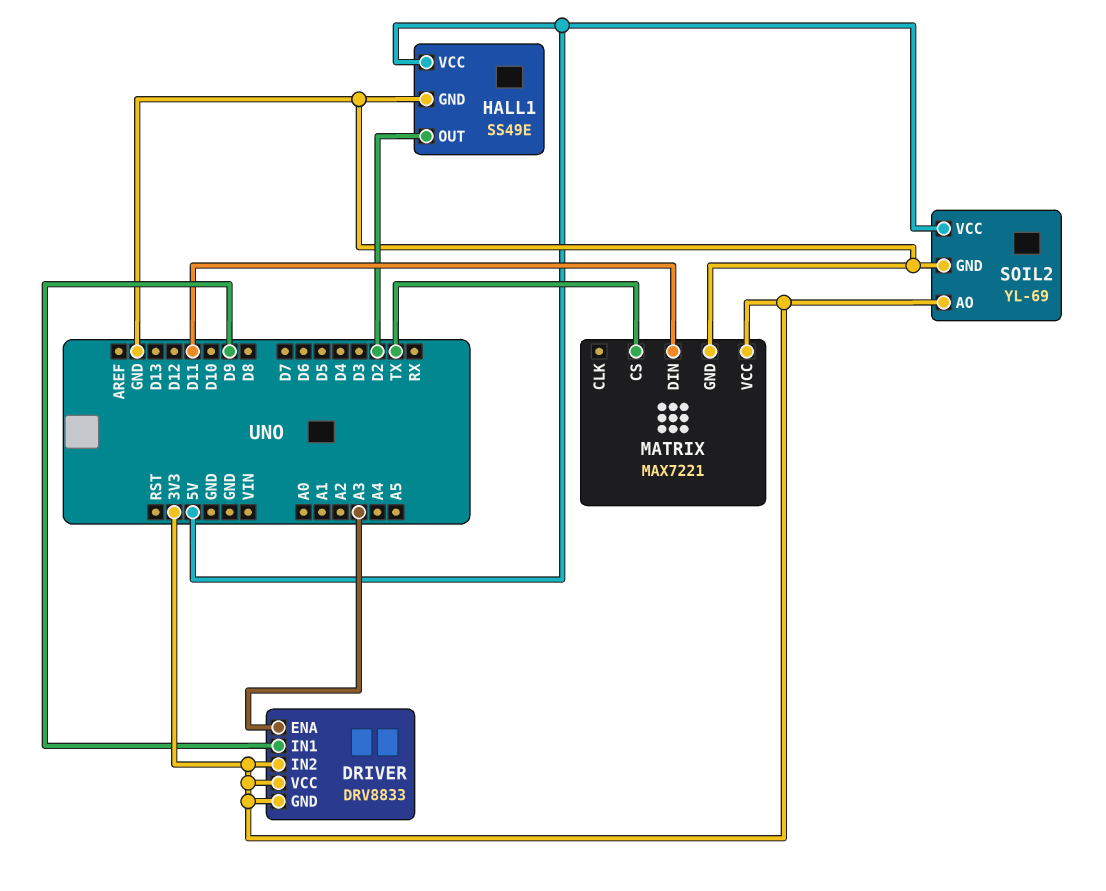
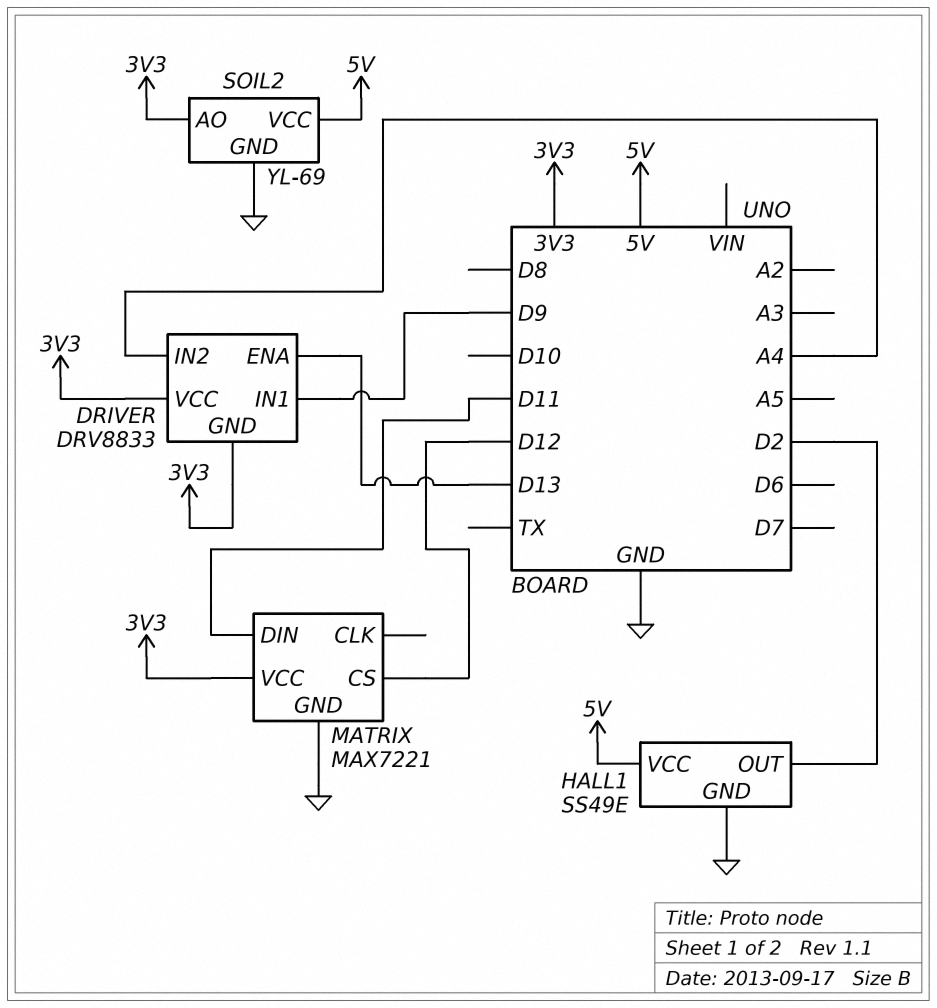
DRIVER pin ENA: A3 -> D13
DRIVER pin IN2: 3V3 -> A4
MATRIX pin CS: TX -> D12

